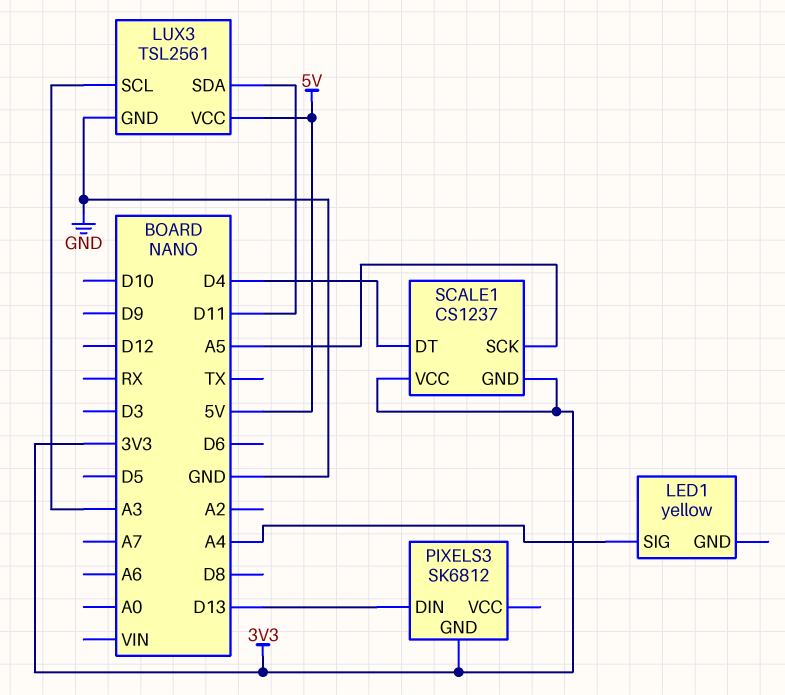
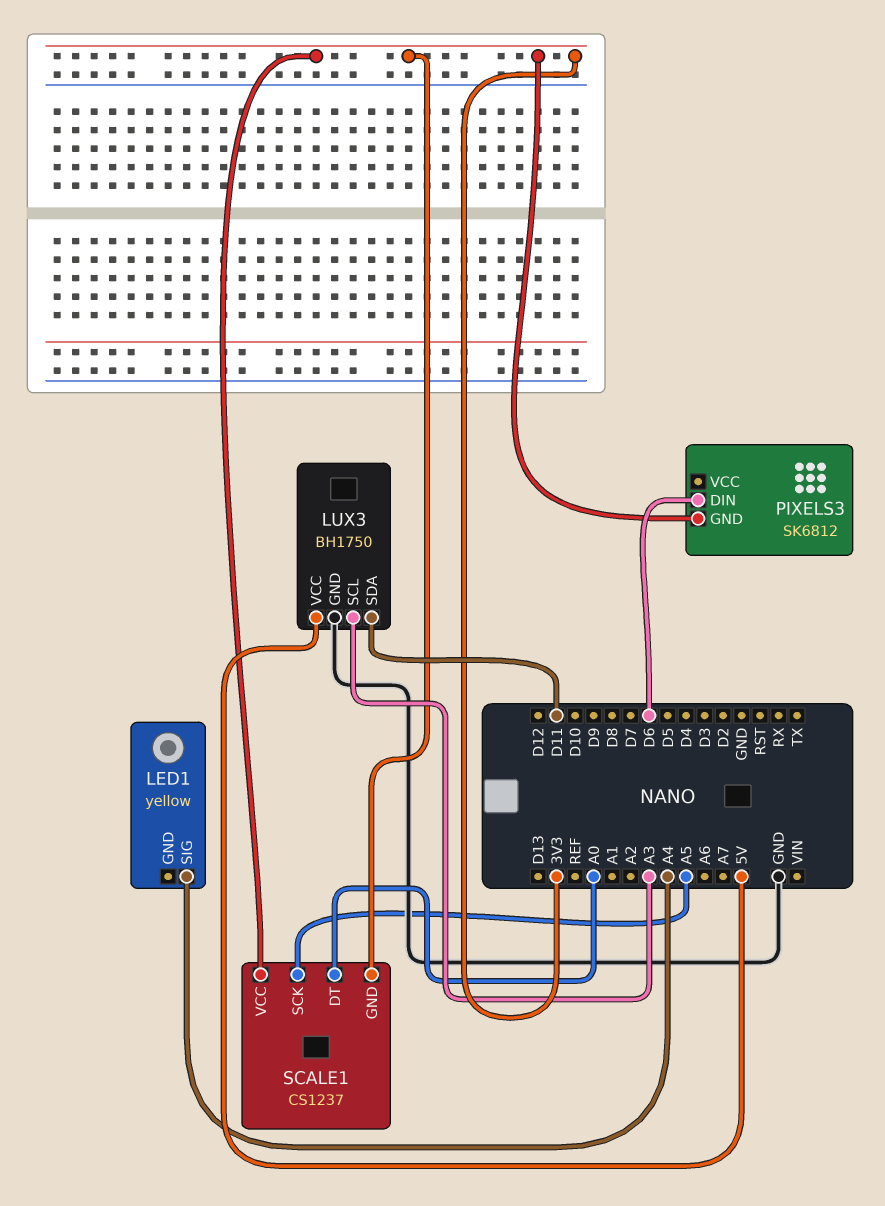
LUX3: TSL2561 -> BH1750
PIXELS3 pin DIN: D13 -> D6
SCALE1 pin DT: D4 -> A0

